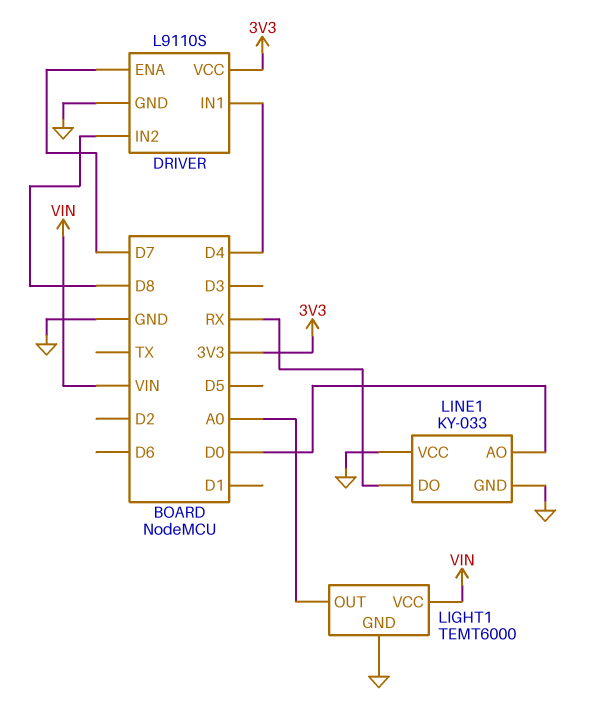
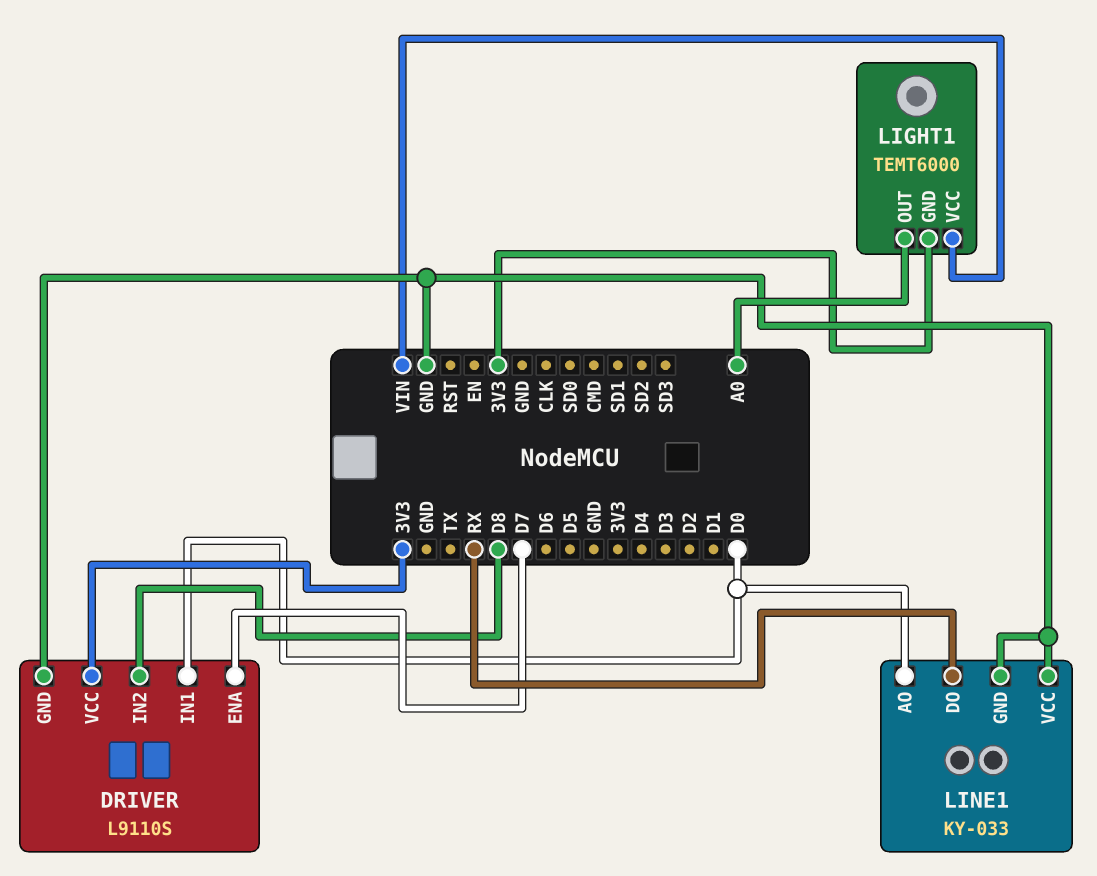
DRIVER pin IN1: D4 -> D0
LIGHT1 pin GND: GND -> 3V3

